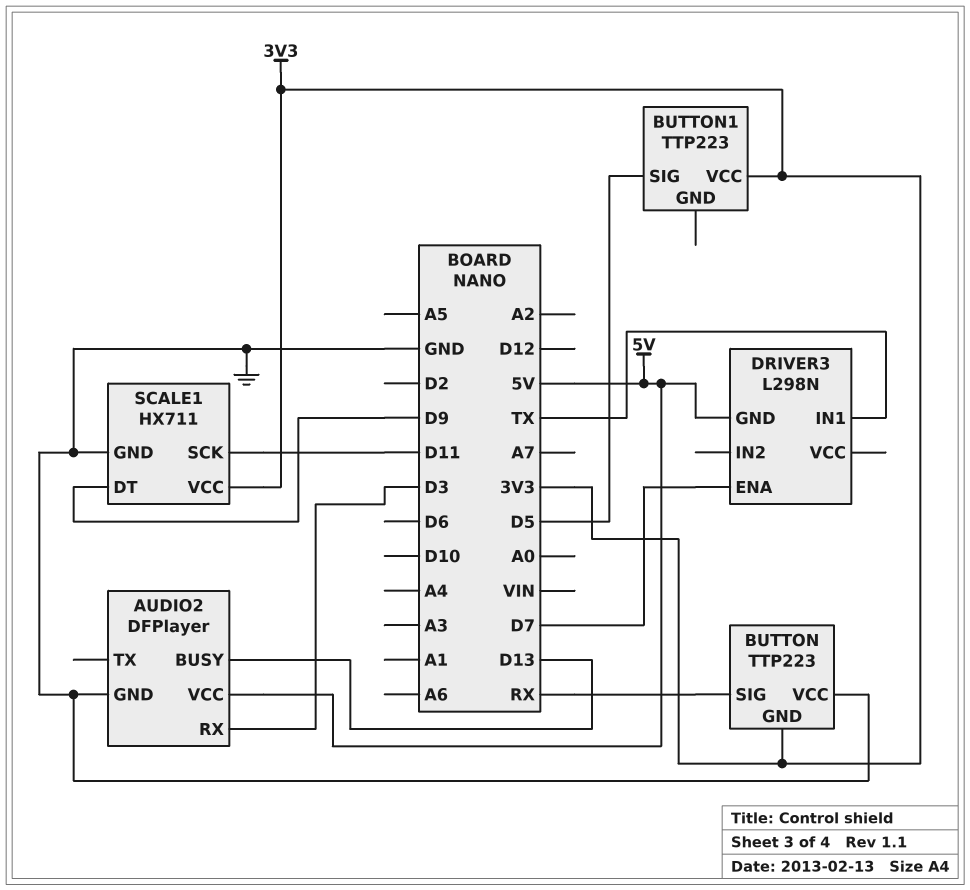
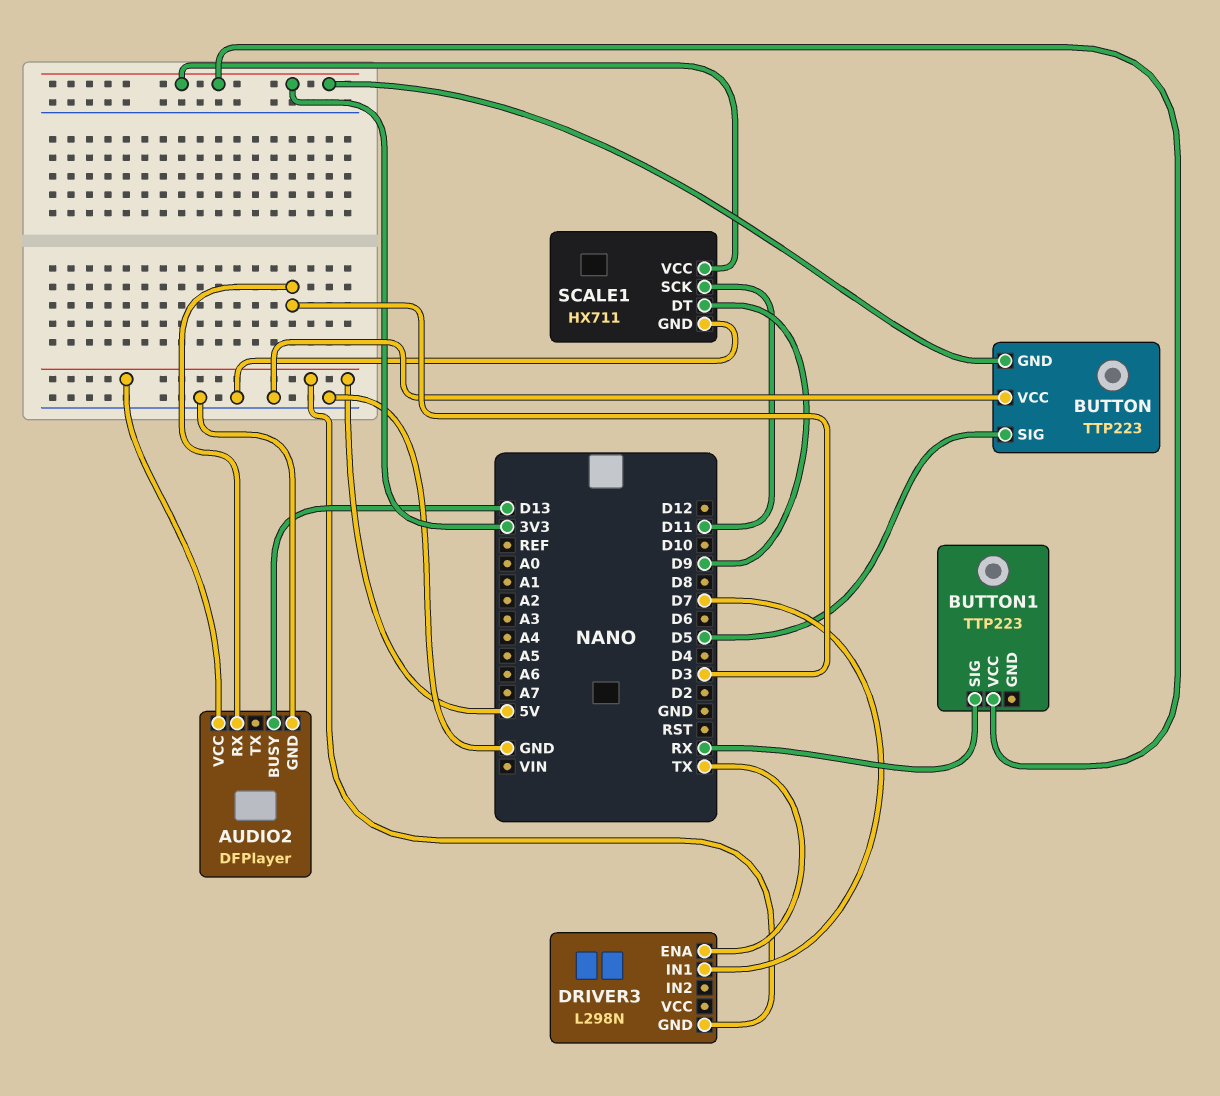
BUTTON pin SIG: RX -> D5
BUTTON1 pin SIG: D5 -> RX
DRIVER3 pin ENA: D7 -> TX
DRIVER3 pin IN1: TX -> D7

